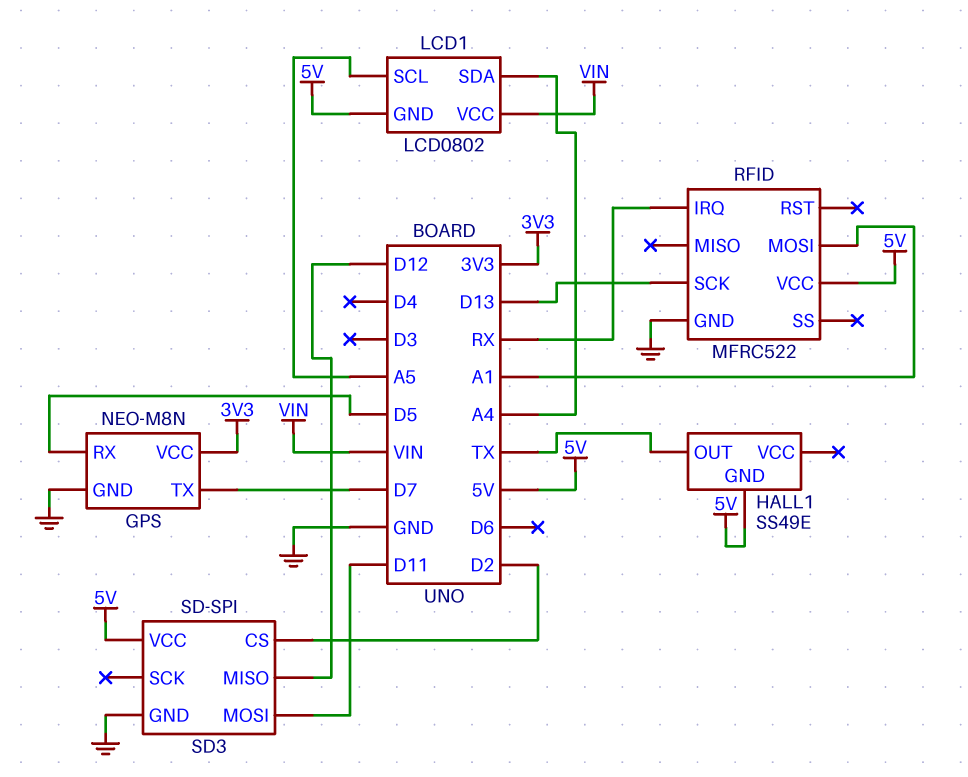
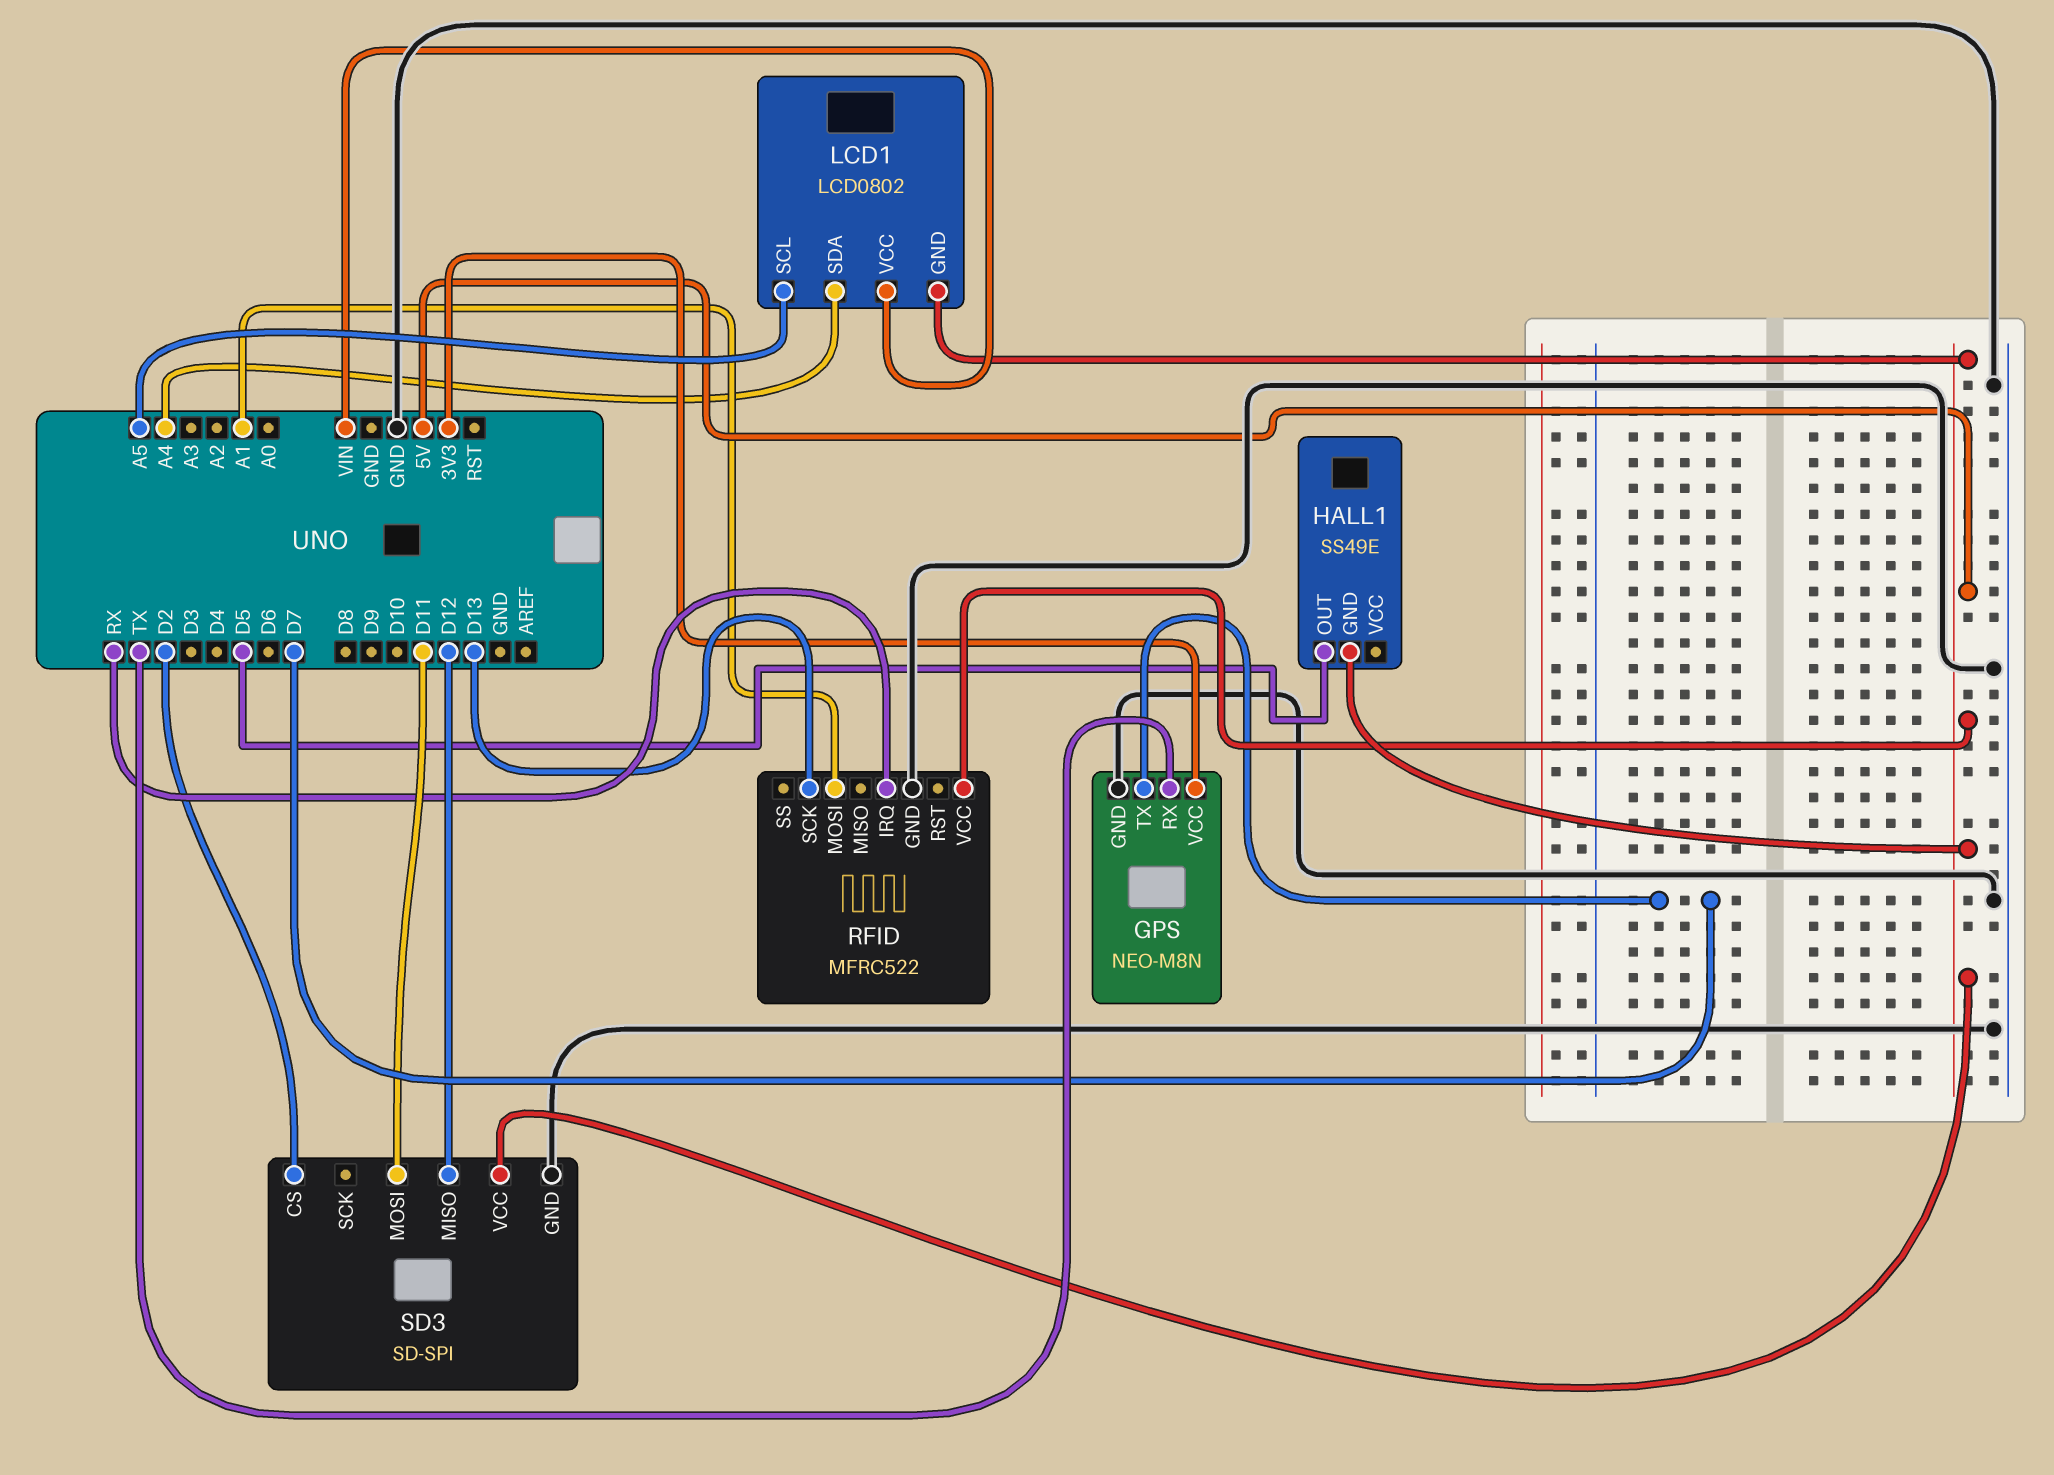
GPS pin RX: D5 -> TX
HALL1 pin OUT: TX -> D5

